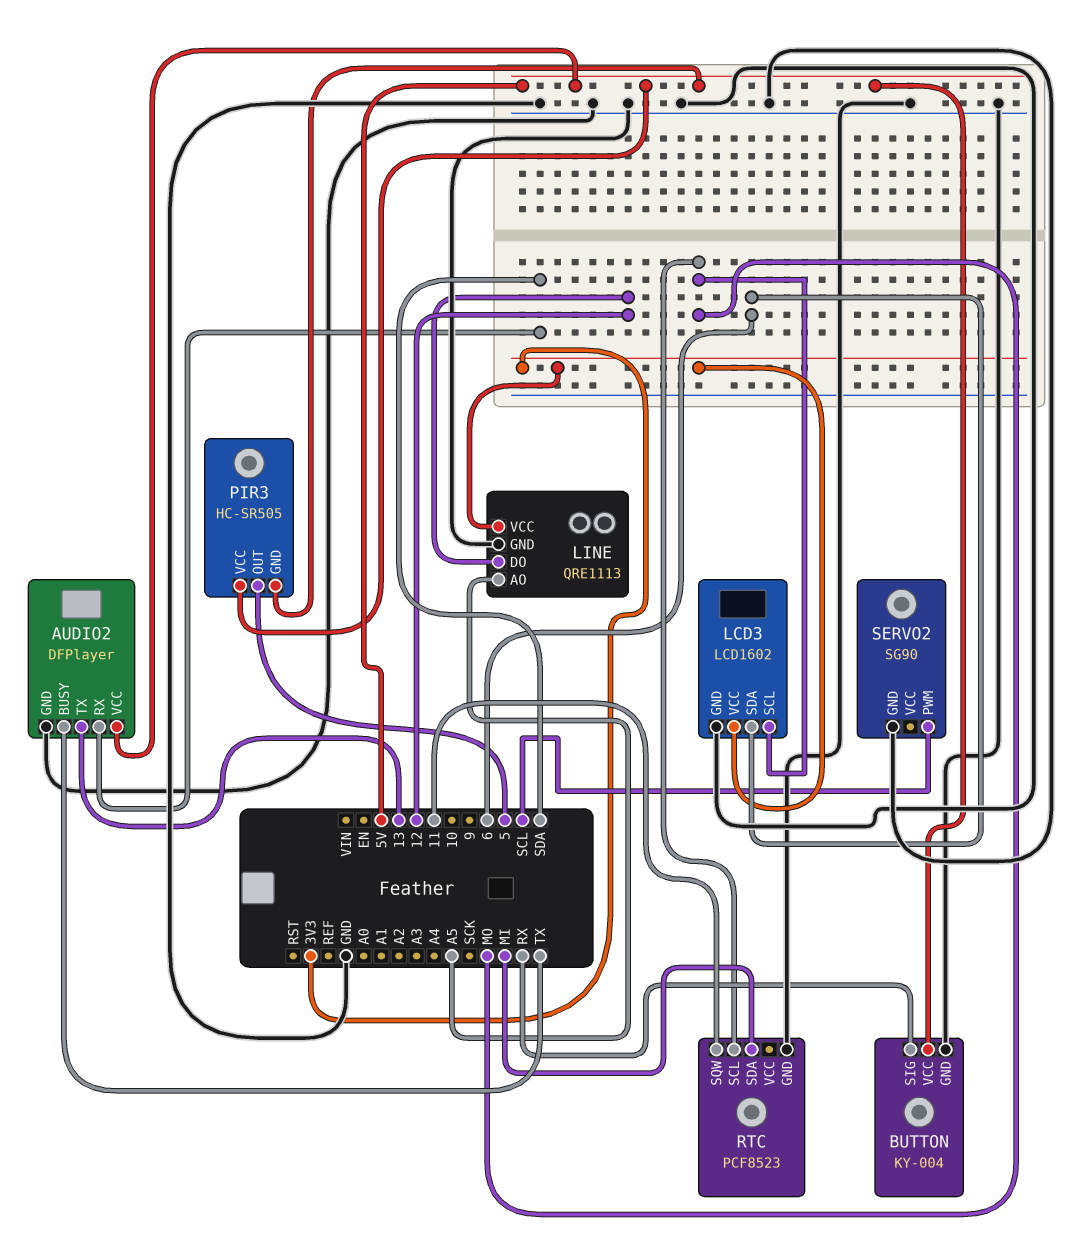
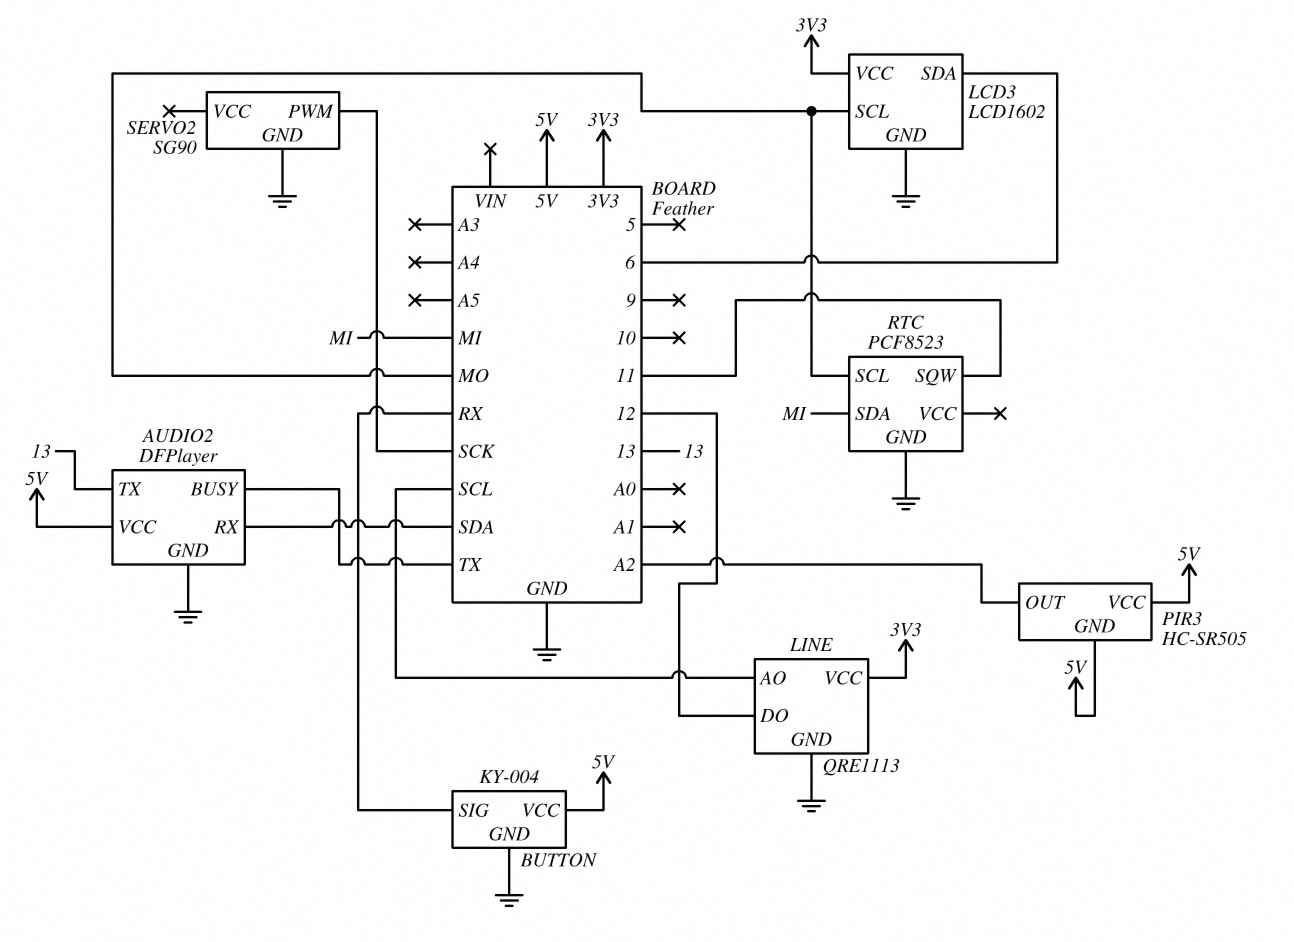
LINE pin AO: A5 -> SCL
PIR3 pin OUT: 5 -> A2
SERVO2 pin PWM: SCL -> SCK

